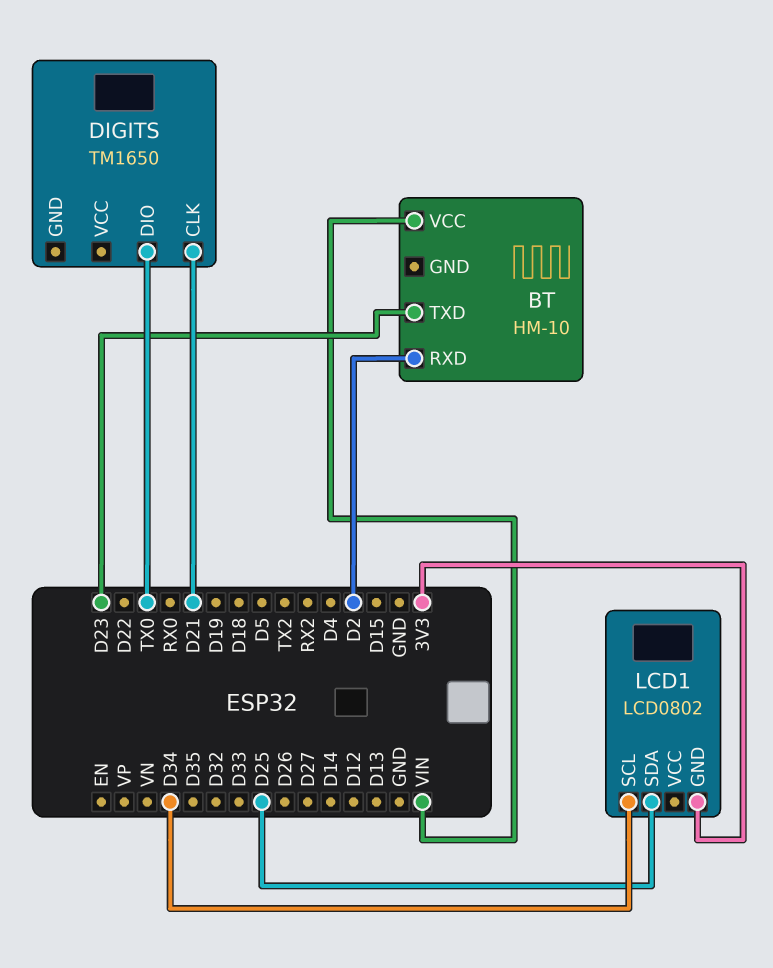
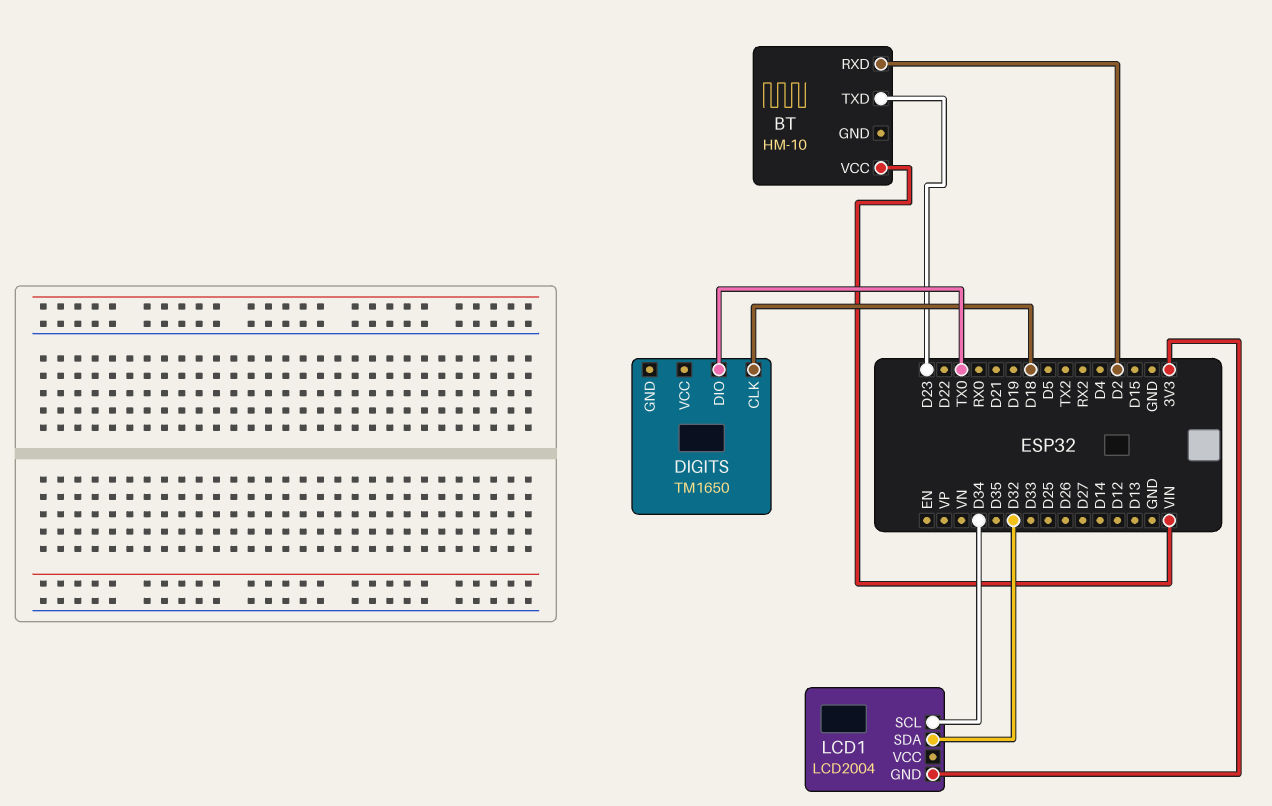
DIGITS pin CLK: D21 -> D18
LCD1: LCD0802 -> LCD2004
LCD1 pin SDA: D25 -> D32

